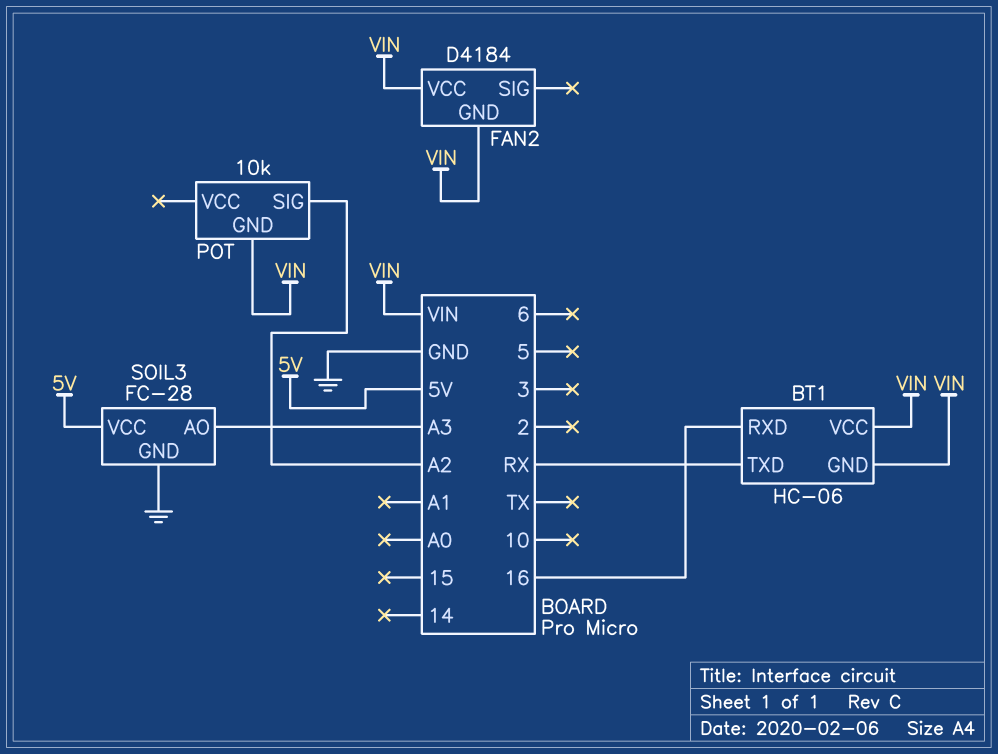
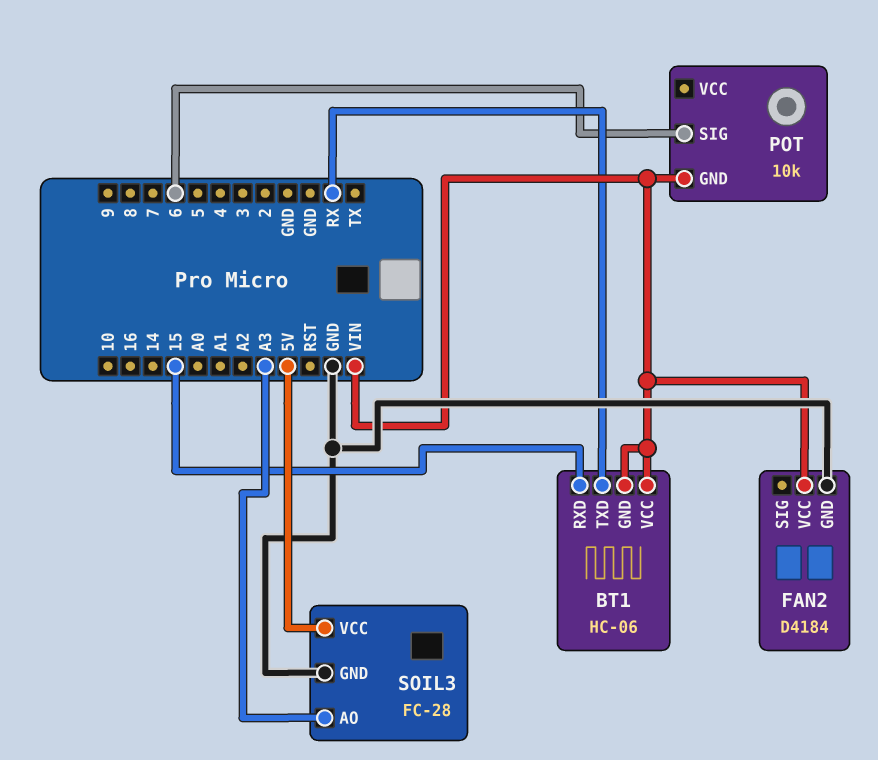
BT1 pin RXD: 16 -> 15
FAN2 pin GND: VIN -> GND
POT pin SIG: A2 -> 6

